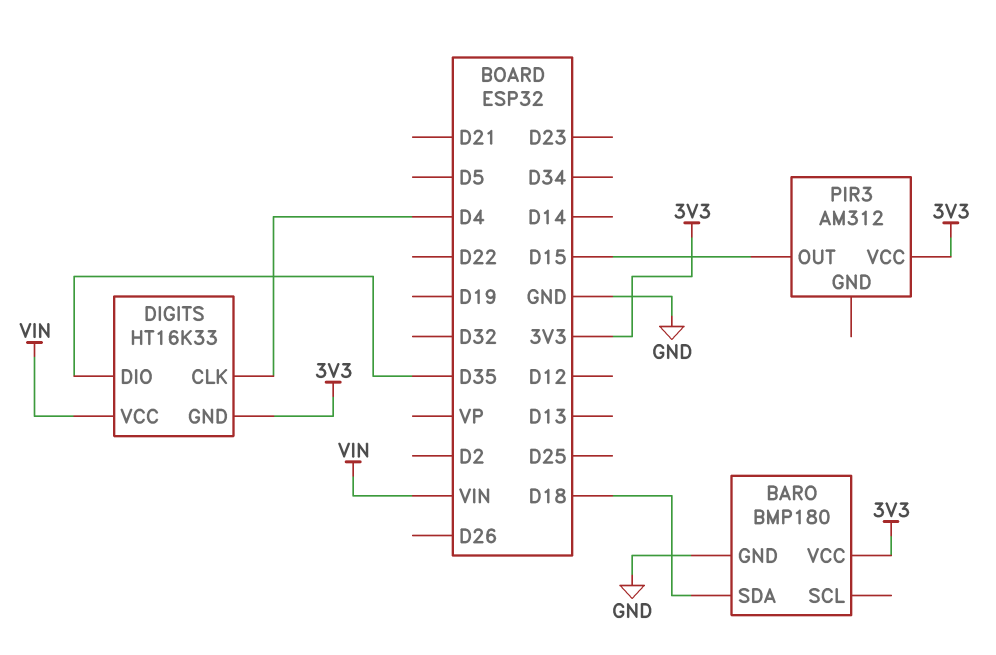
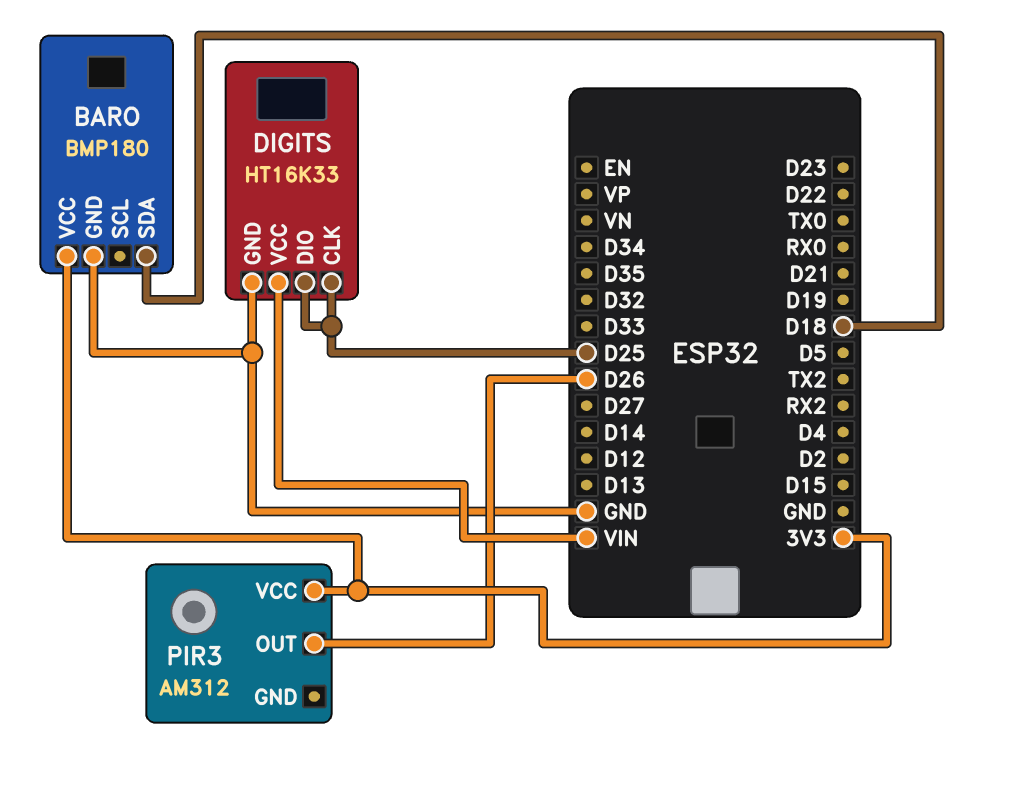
DIGITS pin CLK: D4 -> D25
DIGITS pin DIO: D35 -> D25
DIGITS pin GND: 3V3 -> GND
PIR3 pin OUT: D15 -> D26

